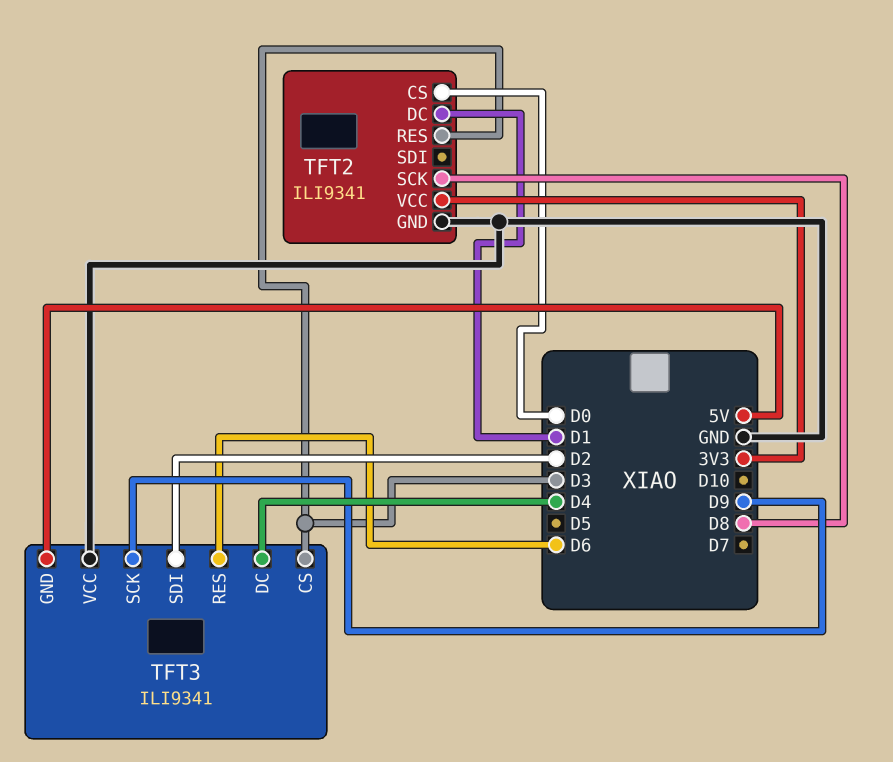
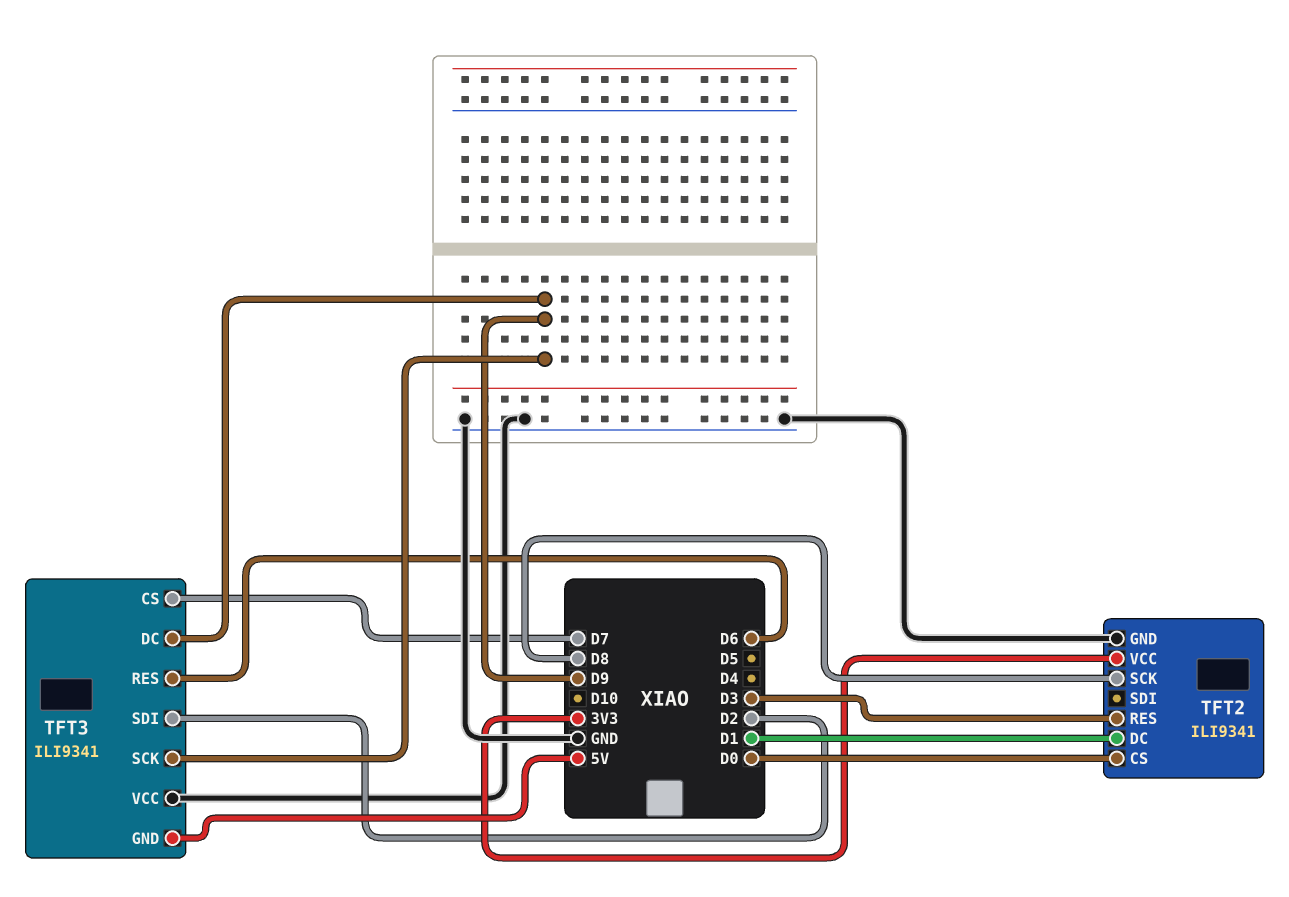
TFT3 pin CS: D3 -> D7
TFT3 pin DC: D4 -> D9

